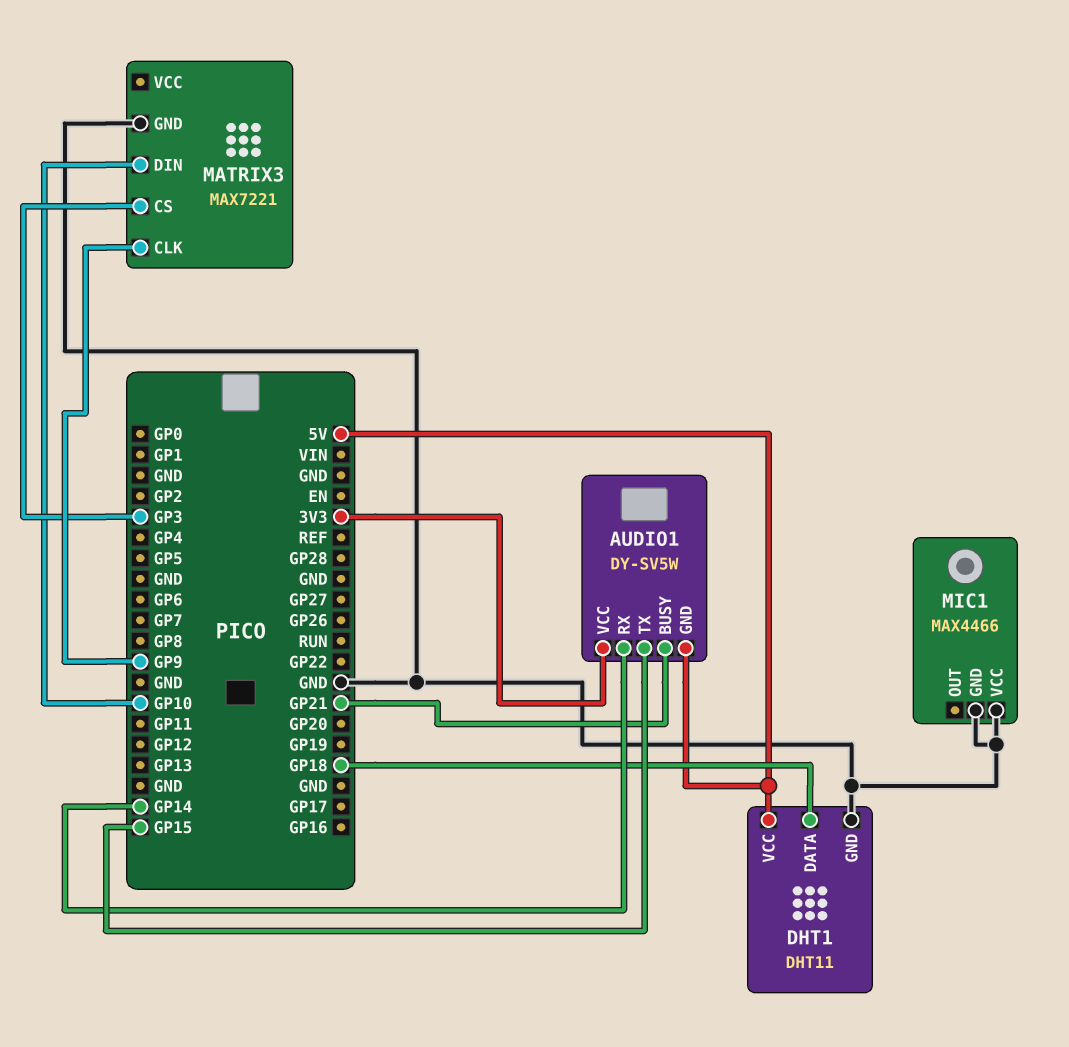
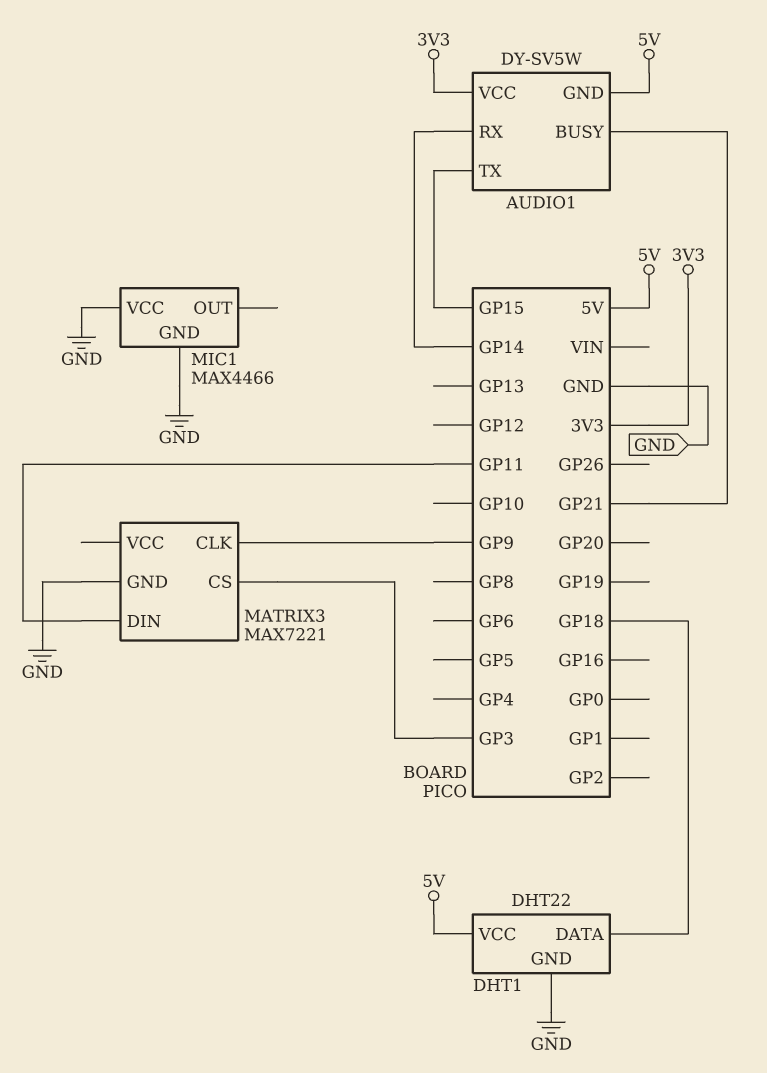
DHT1: DHT11 -> DHT22
MATRIX3 pin DIN: GP10 -> GP11

